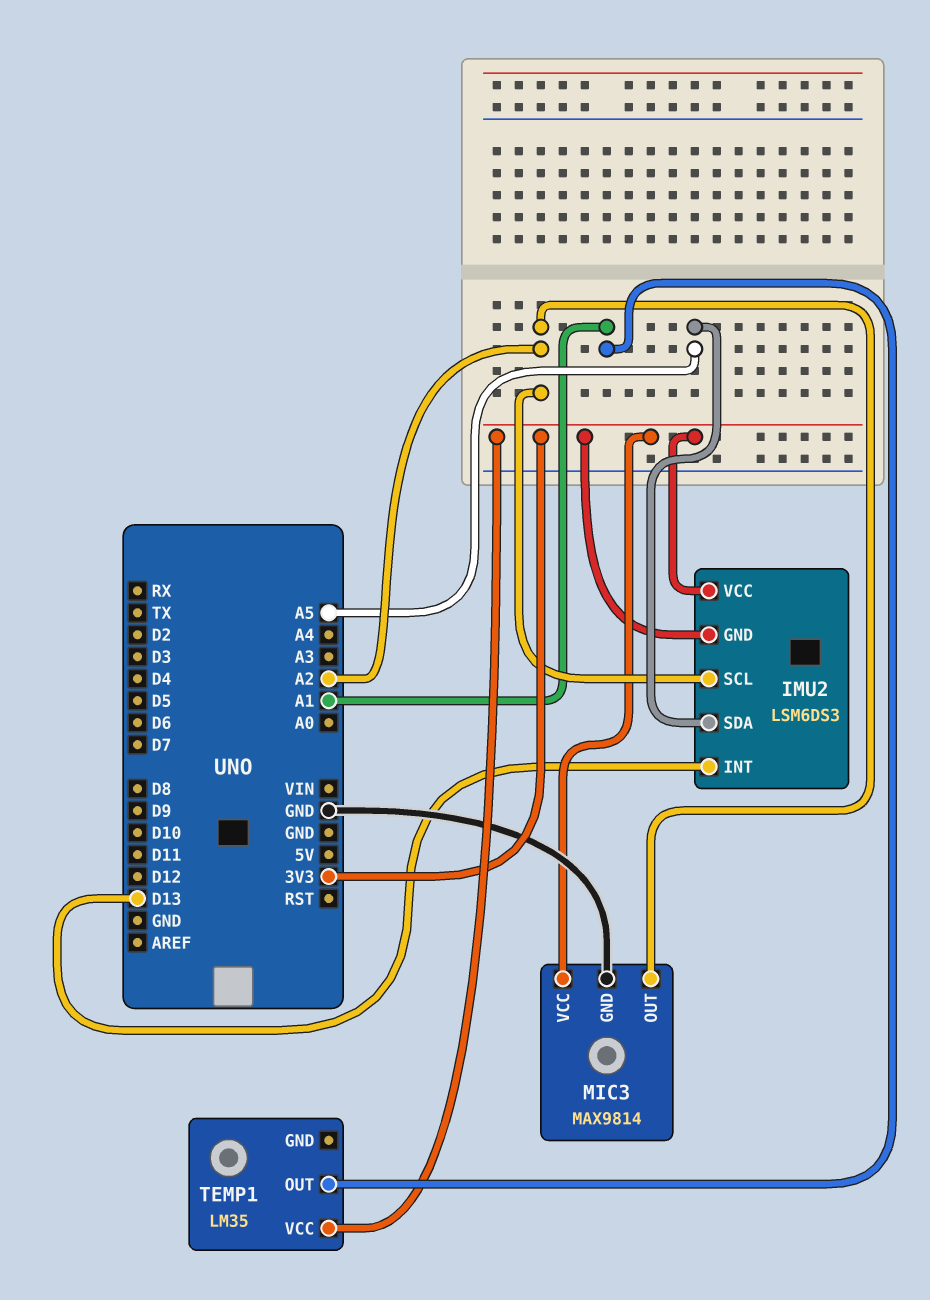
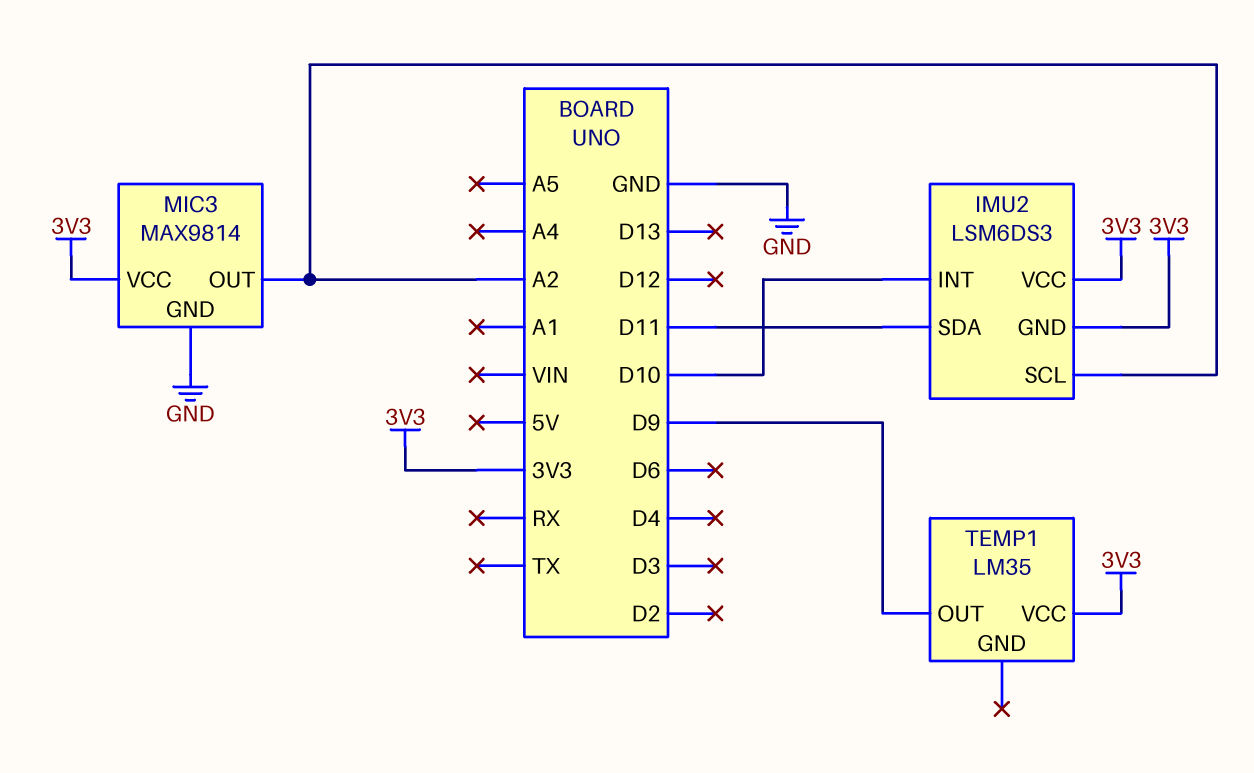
IMU2 pin INT: D13 -> D10
IMU2 pin SDA: A5 -> D11
TEMP1 pin OUT: A1 -> D9

